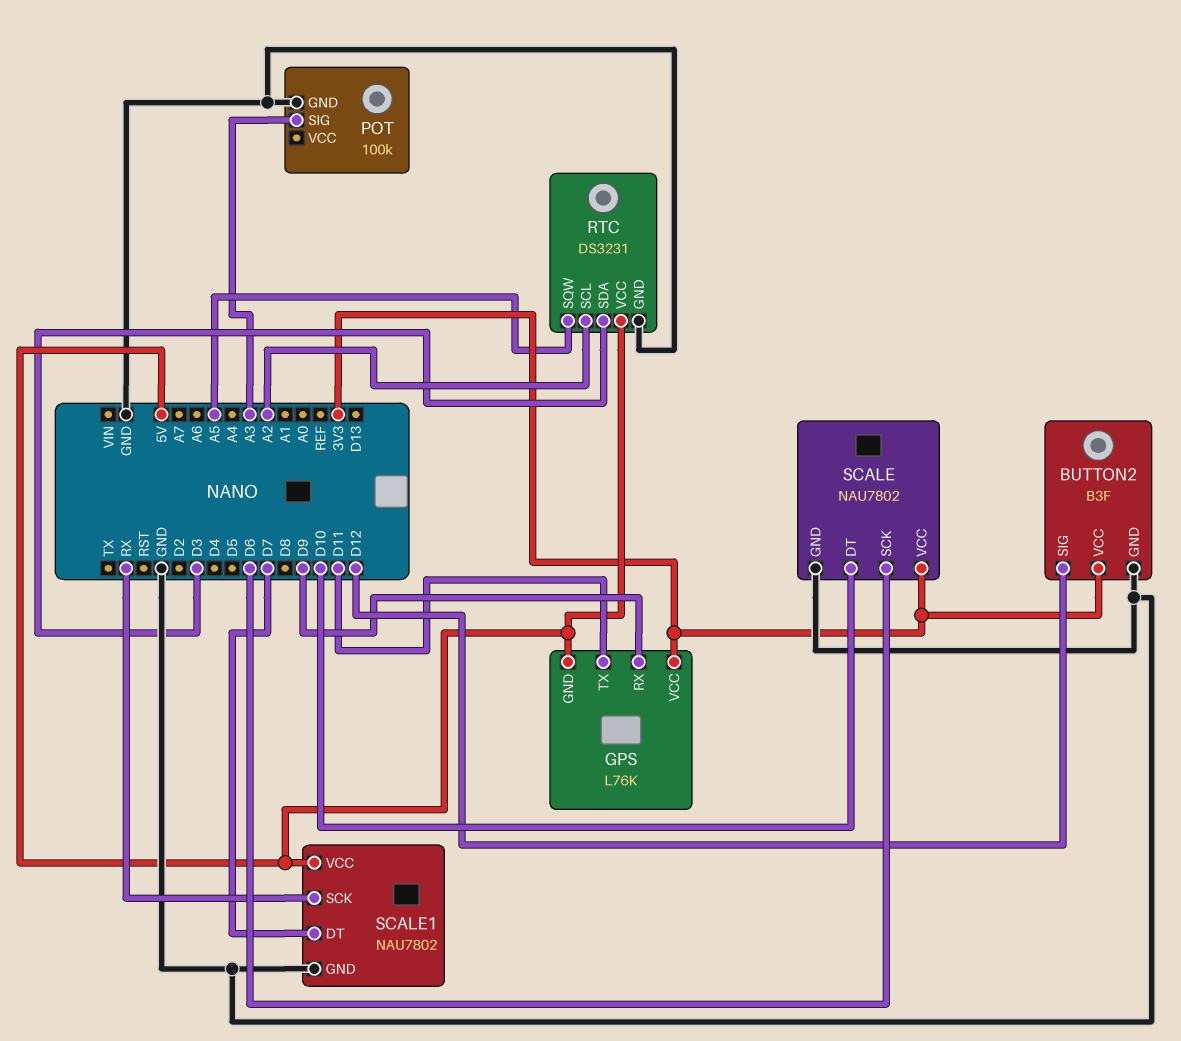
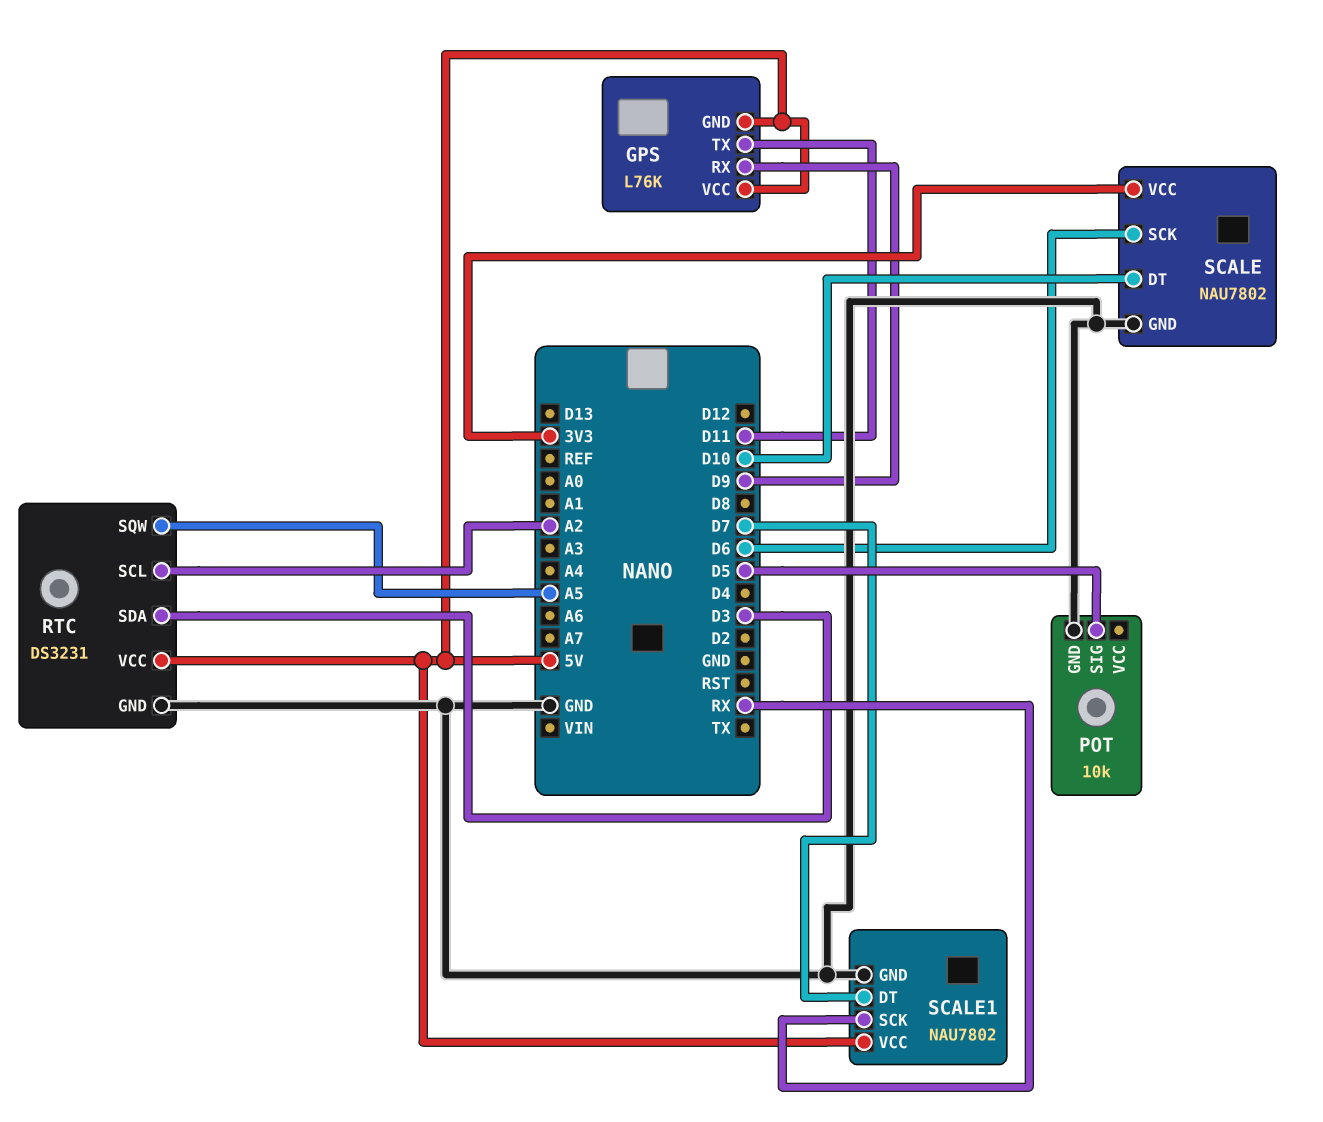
BUTTON2: B3F -> none
BUTTON2 pin GND: GND -> none
BUTTON2 pin SIG: D12 -> none
BUTTON2 pin VCC: 3V3 -> none
GPS pin VCC: 3V3 -> 5V
POT: 100k -> 10k
POT pin SIG: A3 -> D5

